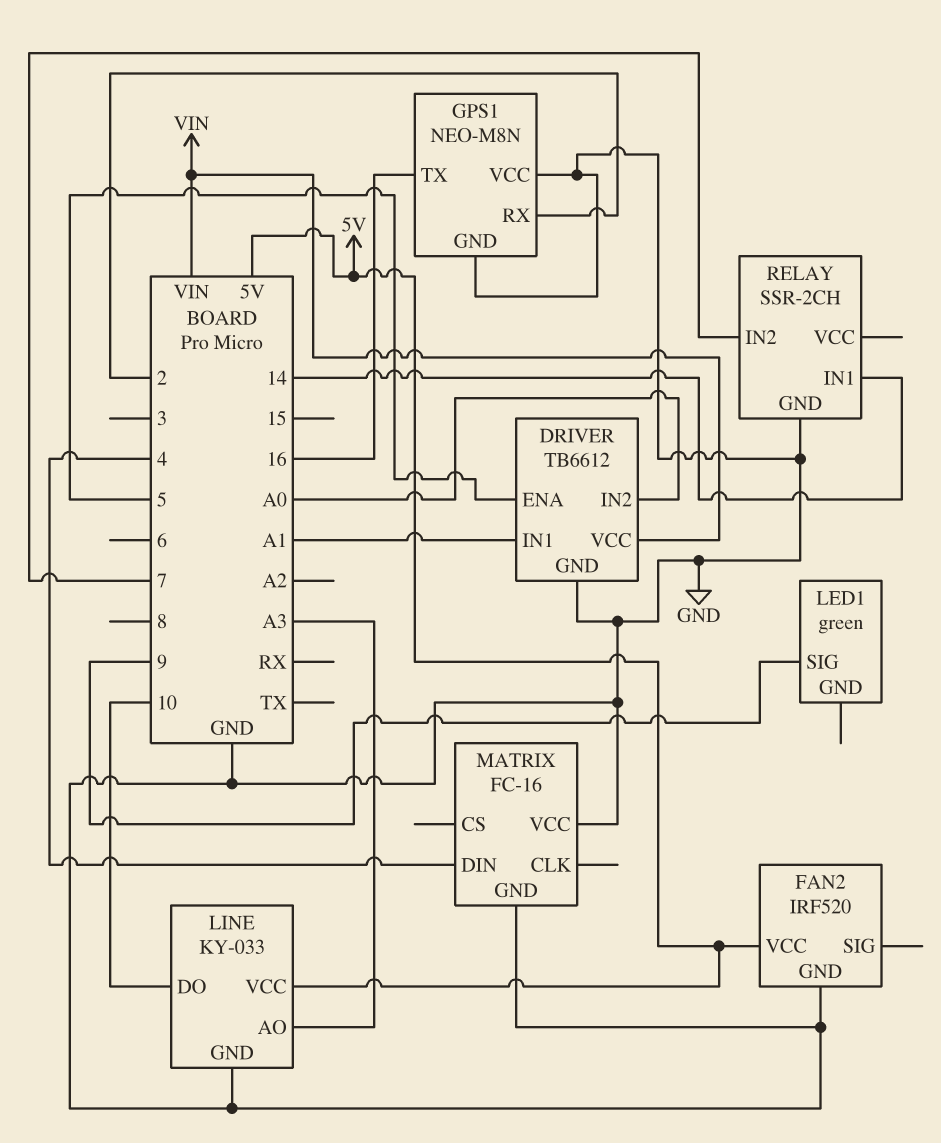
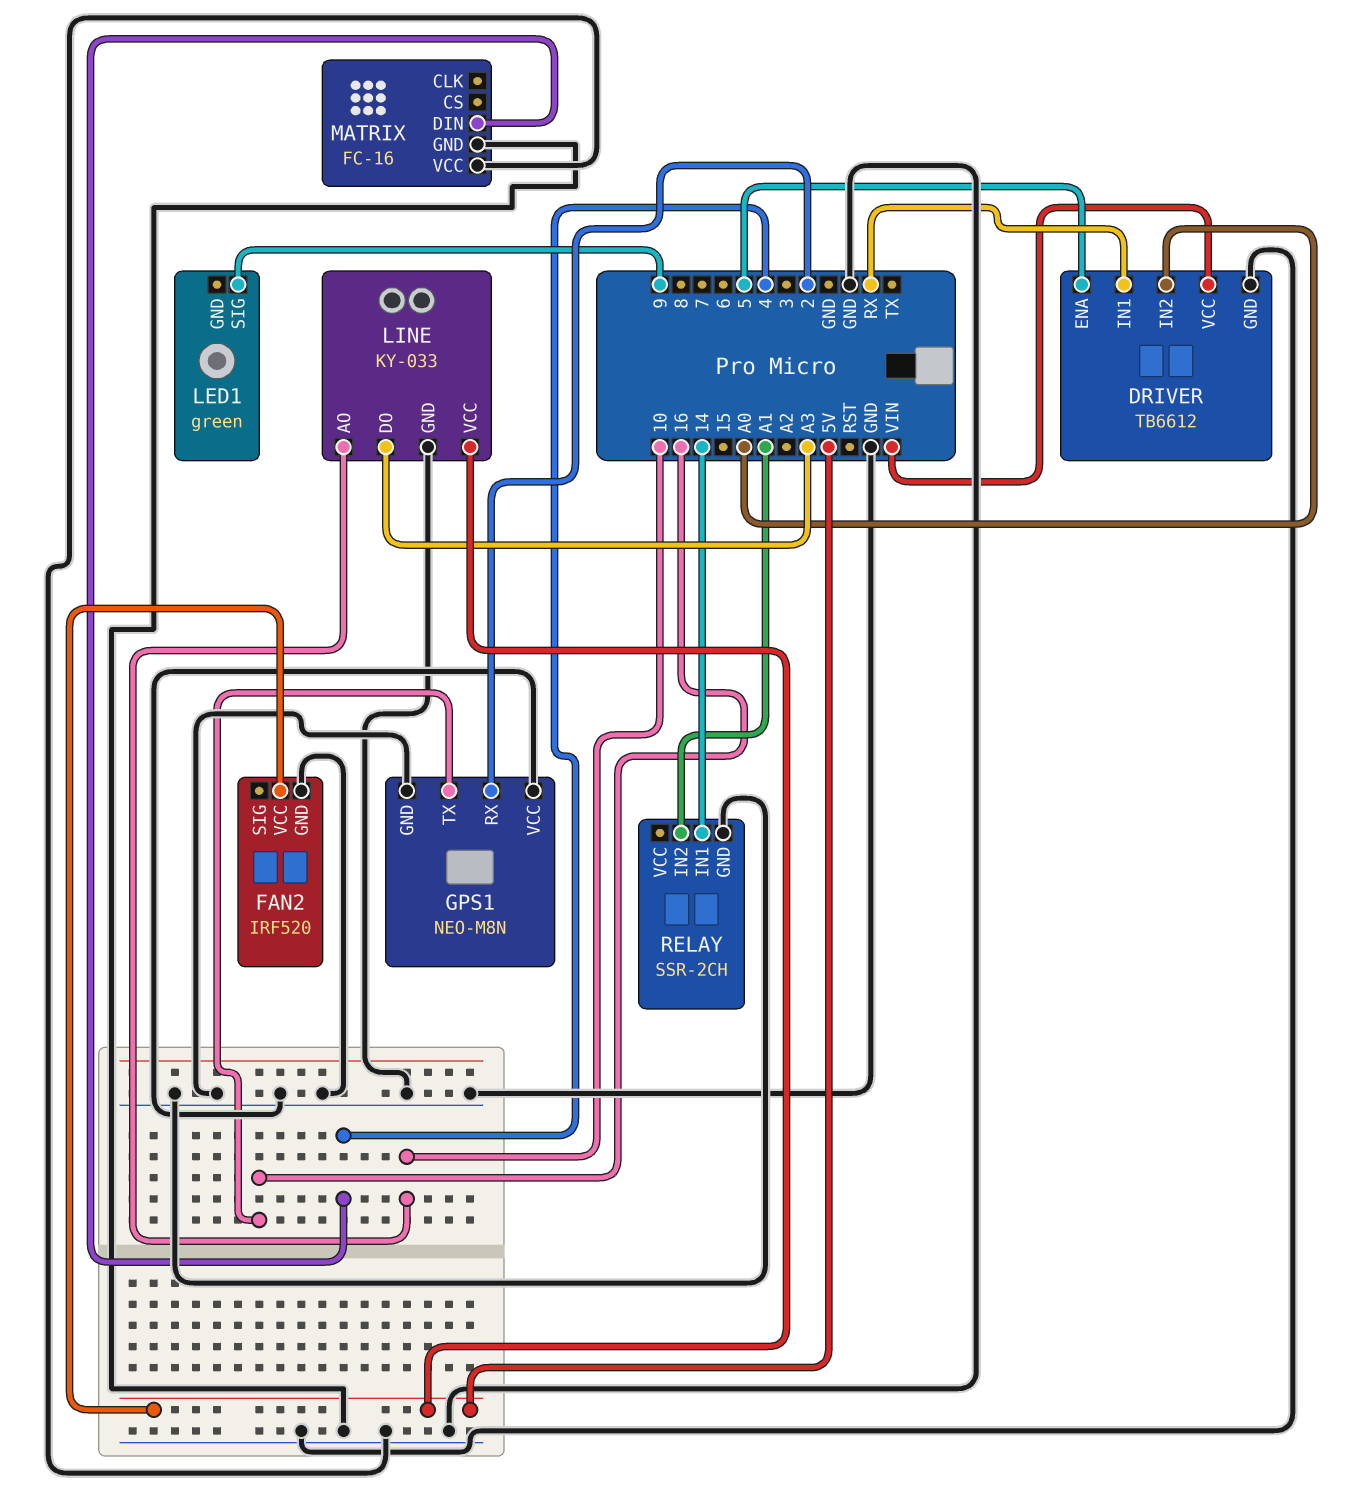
DRIVER pin IN1: A1 -> RX
LINE pin AO: A3 -> 10
LINE pin DO: 10 -> A3
RELAY pin IN2: 7 -> A1

